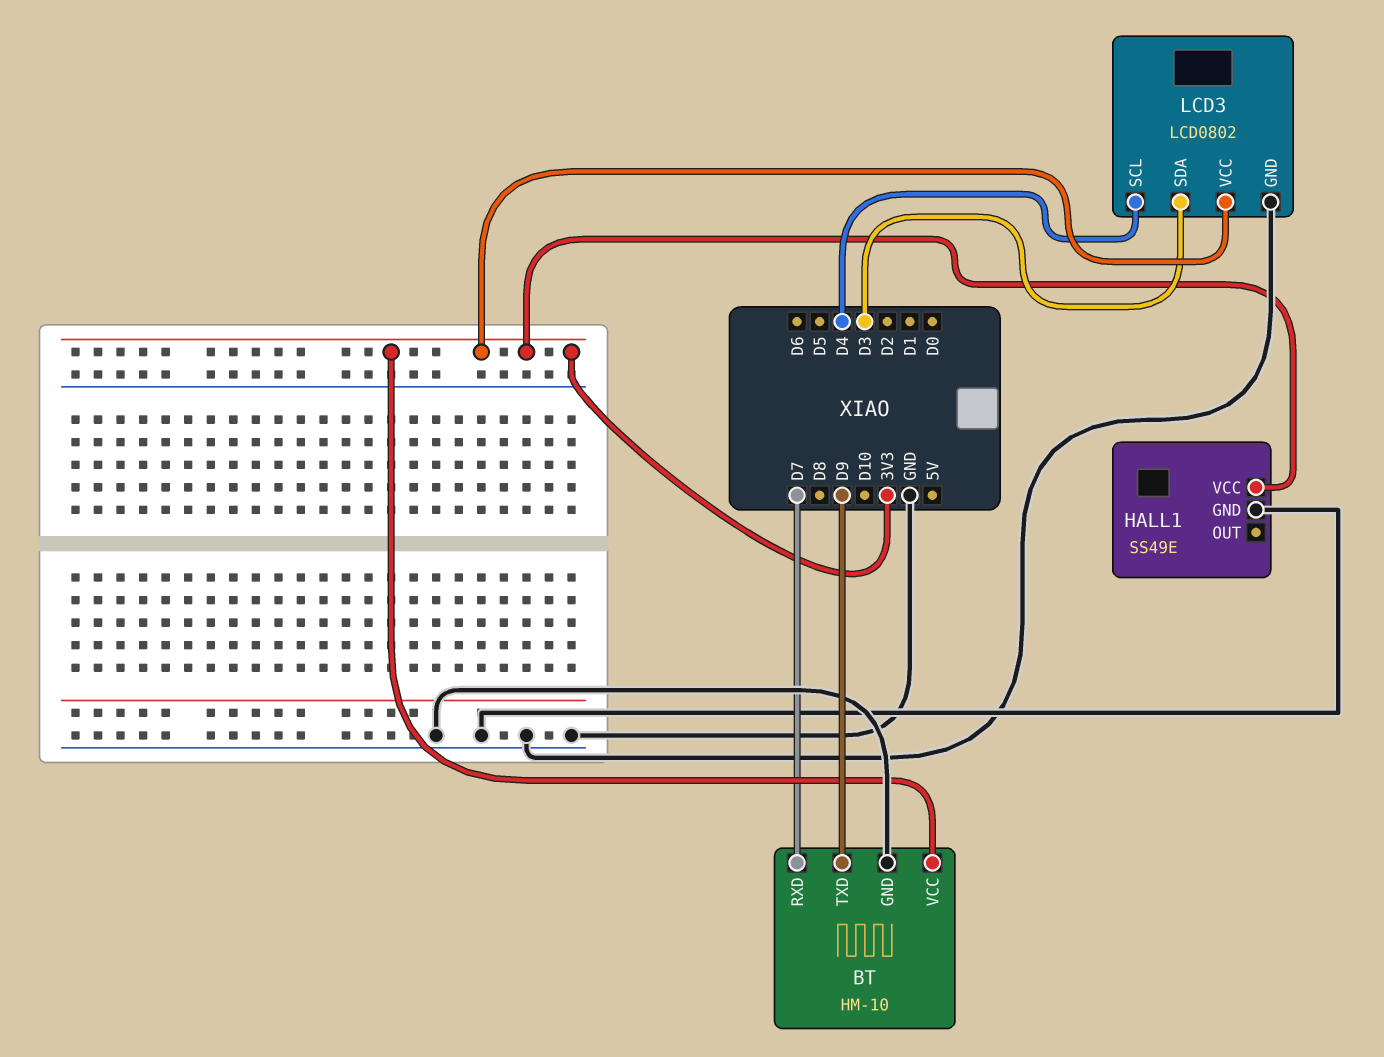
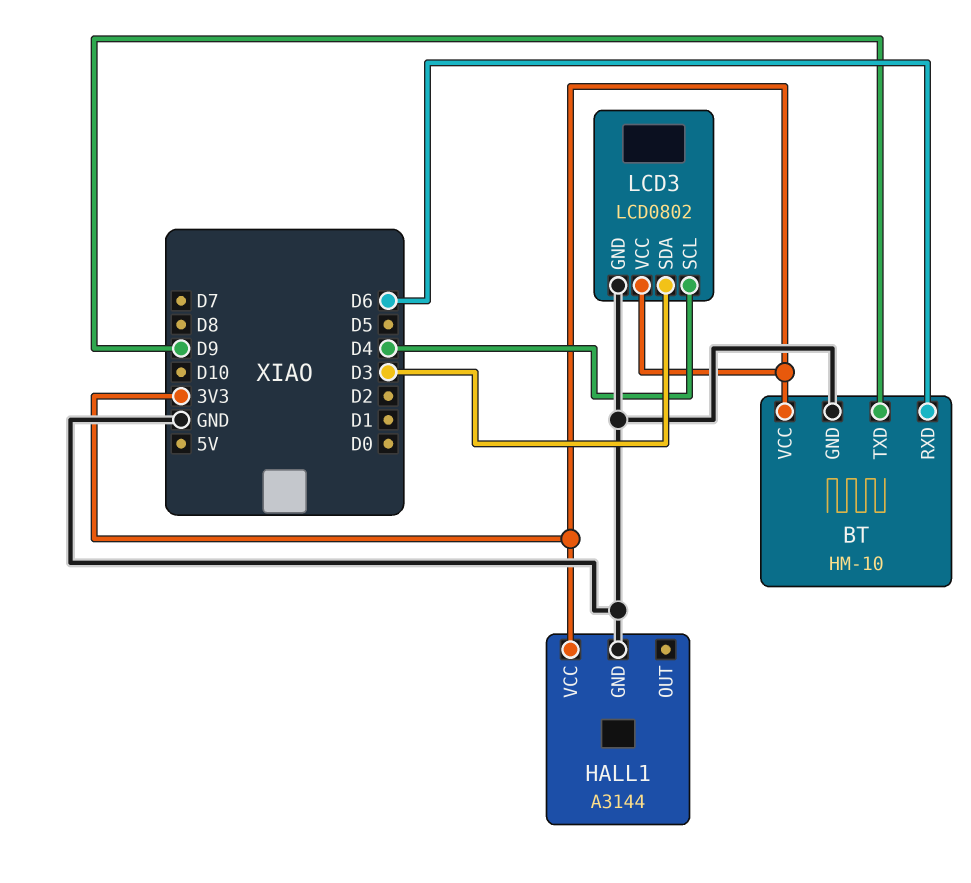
BT pin RXD: D7 -> D6
HALL1: SS49E -> A3144

